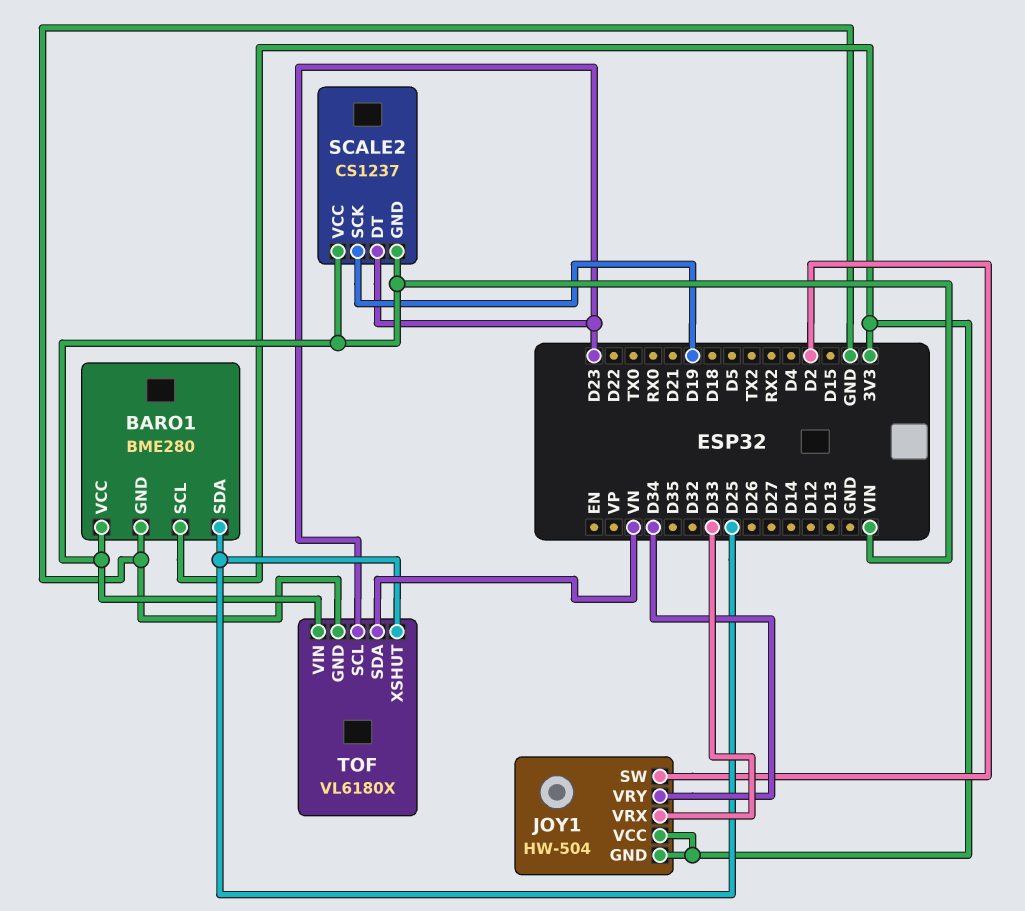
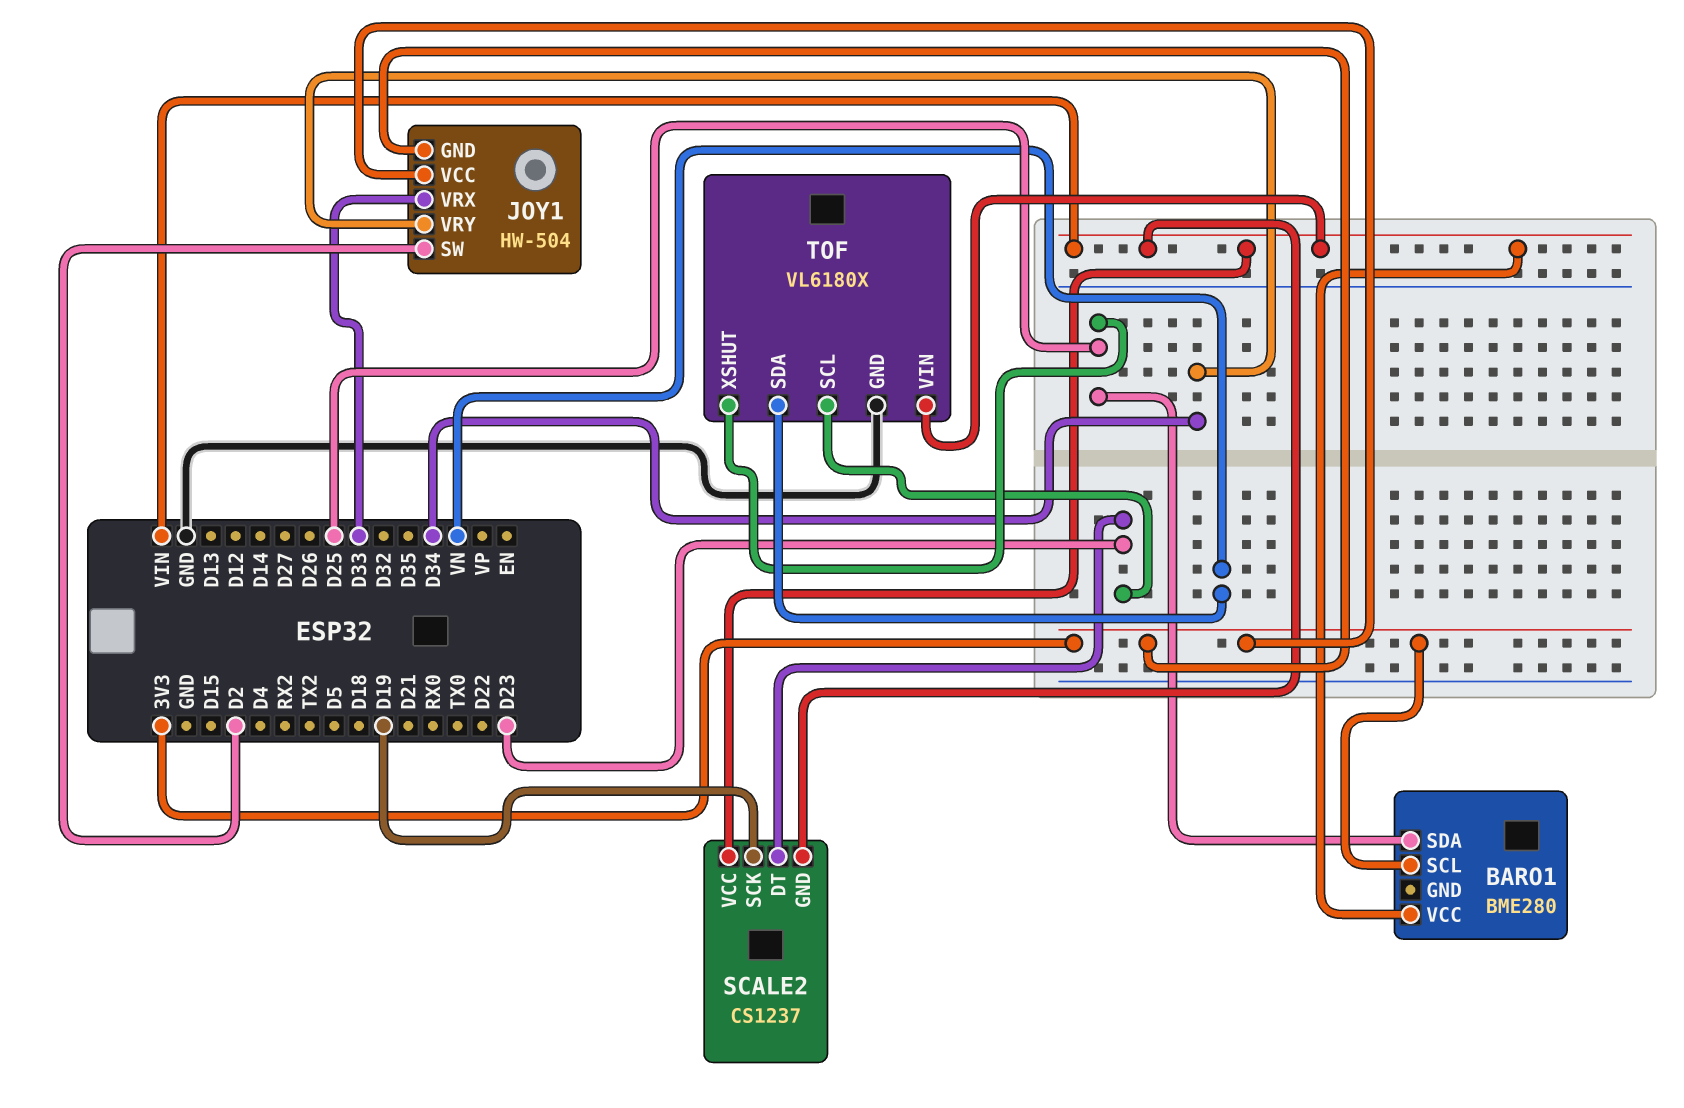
BARO1 pin GND: GND -> none

